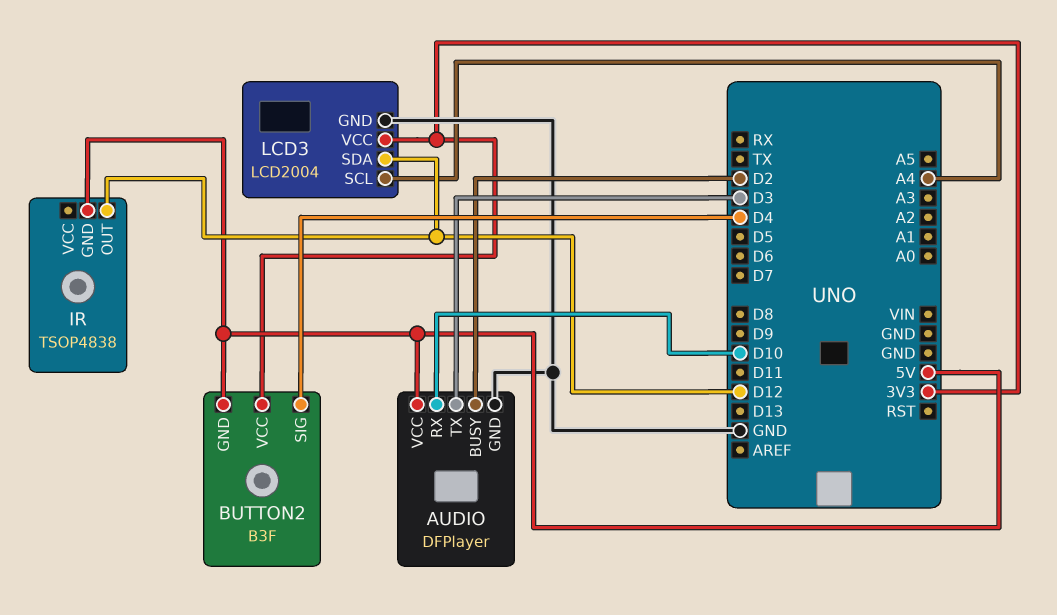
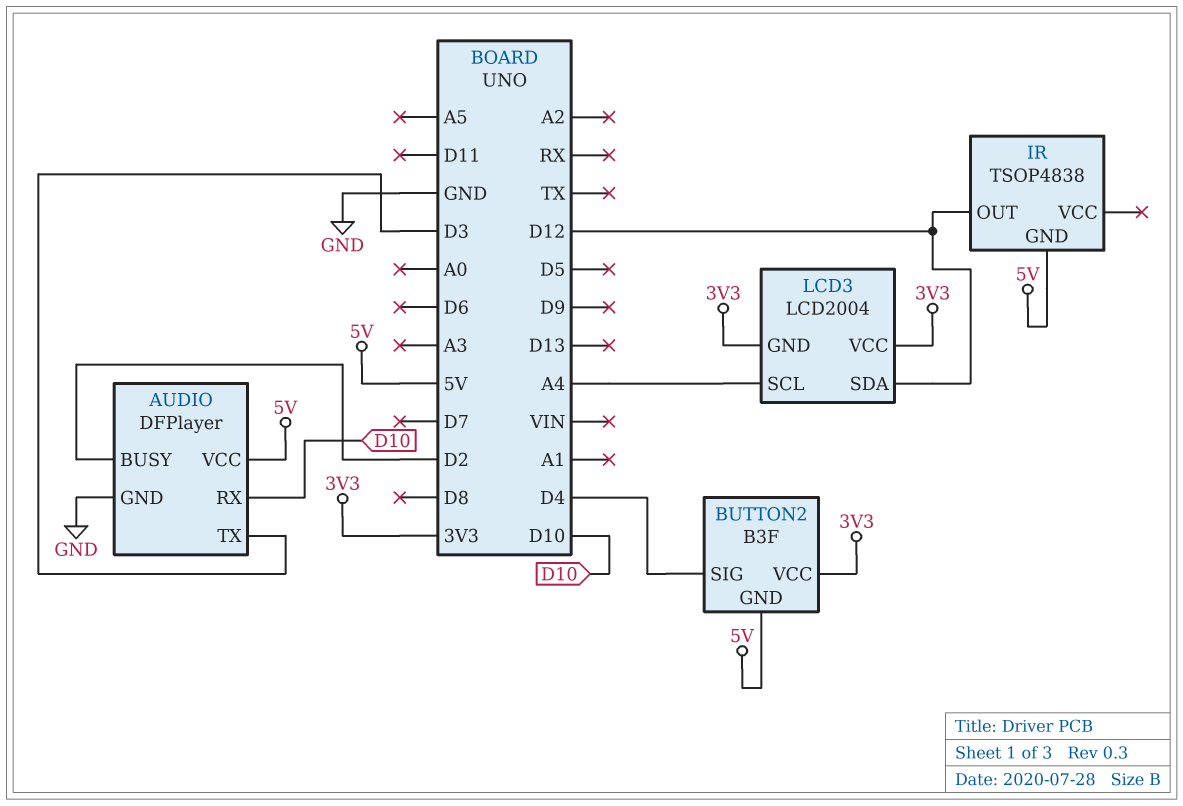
LCD3 pin GND: GND -> 3V3

